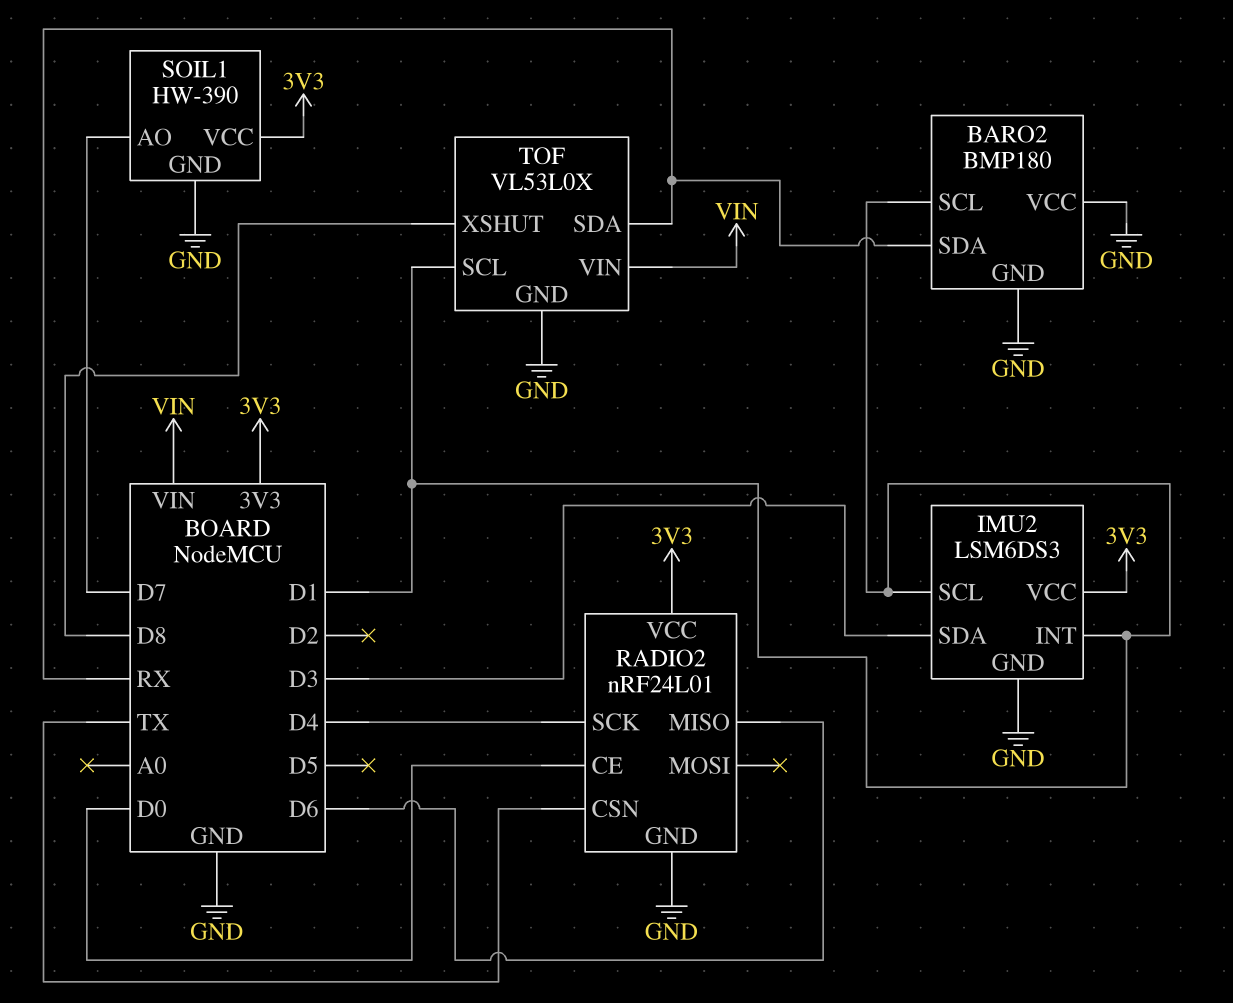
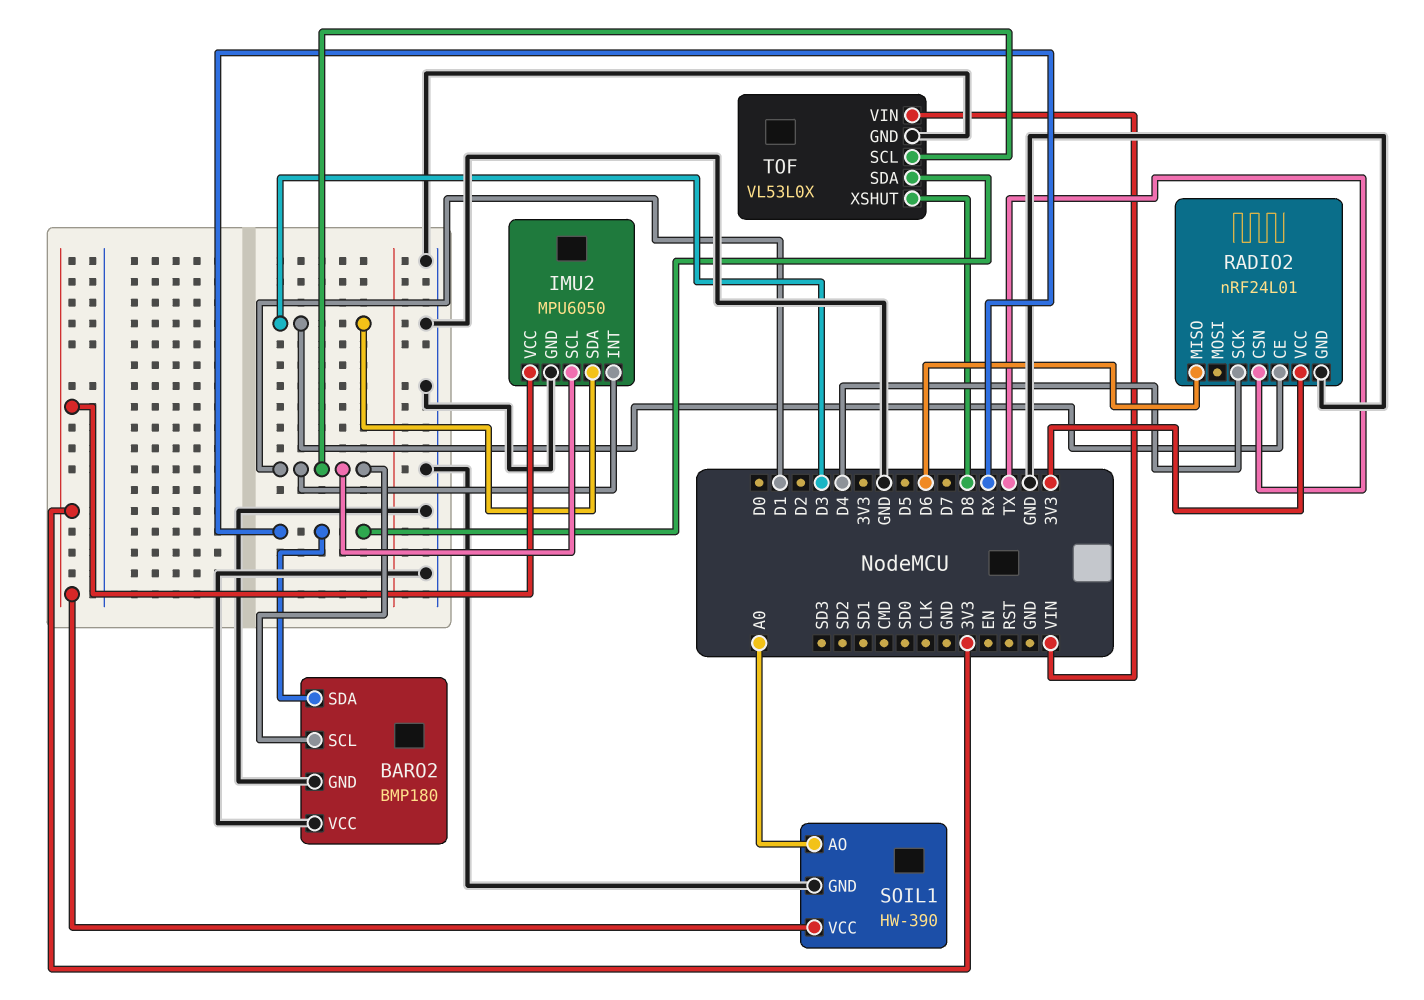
IMU2: LSM6DS3 -> MPU6050
RADIO2 pin CE: D0 -> D3
SOIL1 pin AO: D7 -> A0

